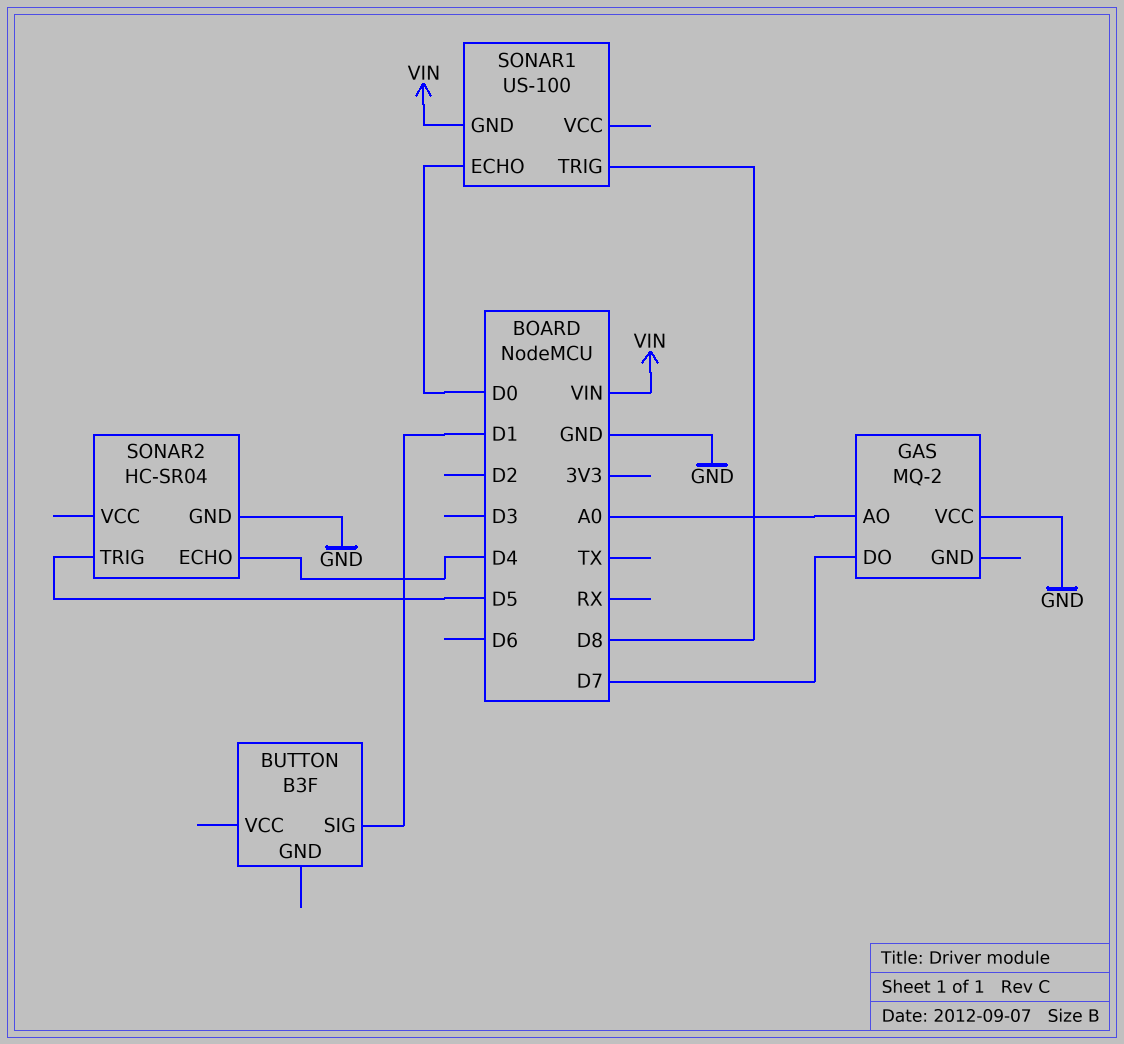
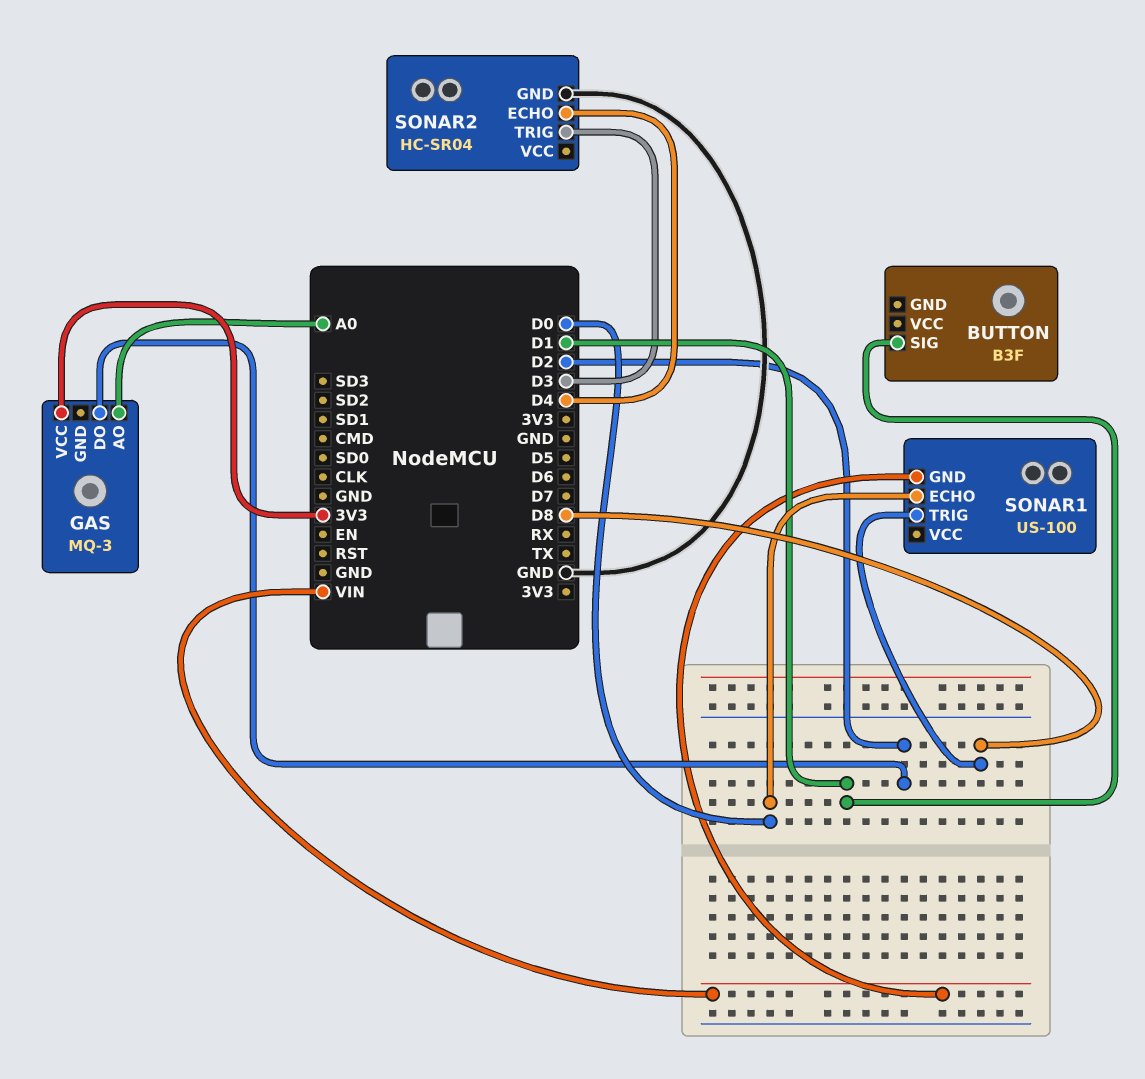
GAS: MQ-2 -> MQ-3
GAS pin DO: D7 -> D2
GAS pin VCC: GND -> 3V3
SONAR2 pin TRIG: D5 -> D3

